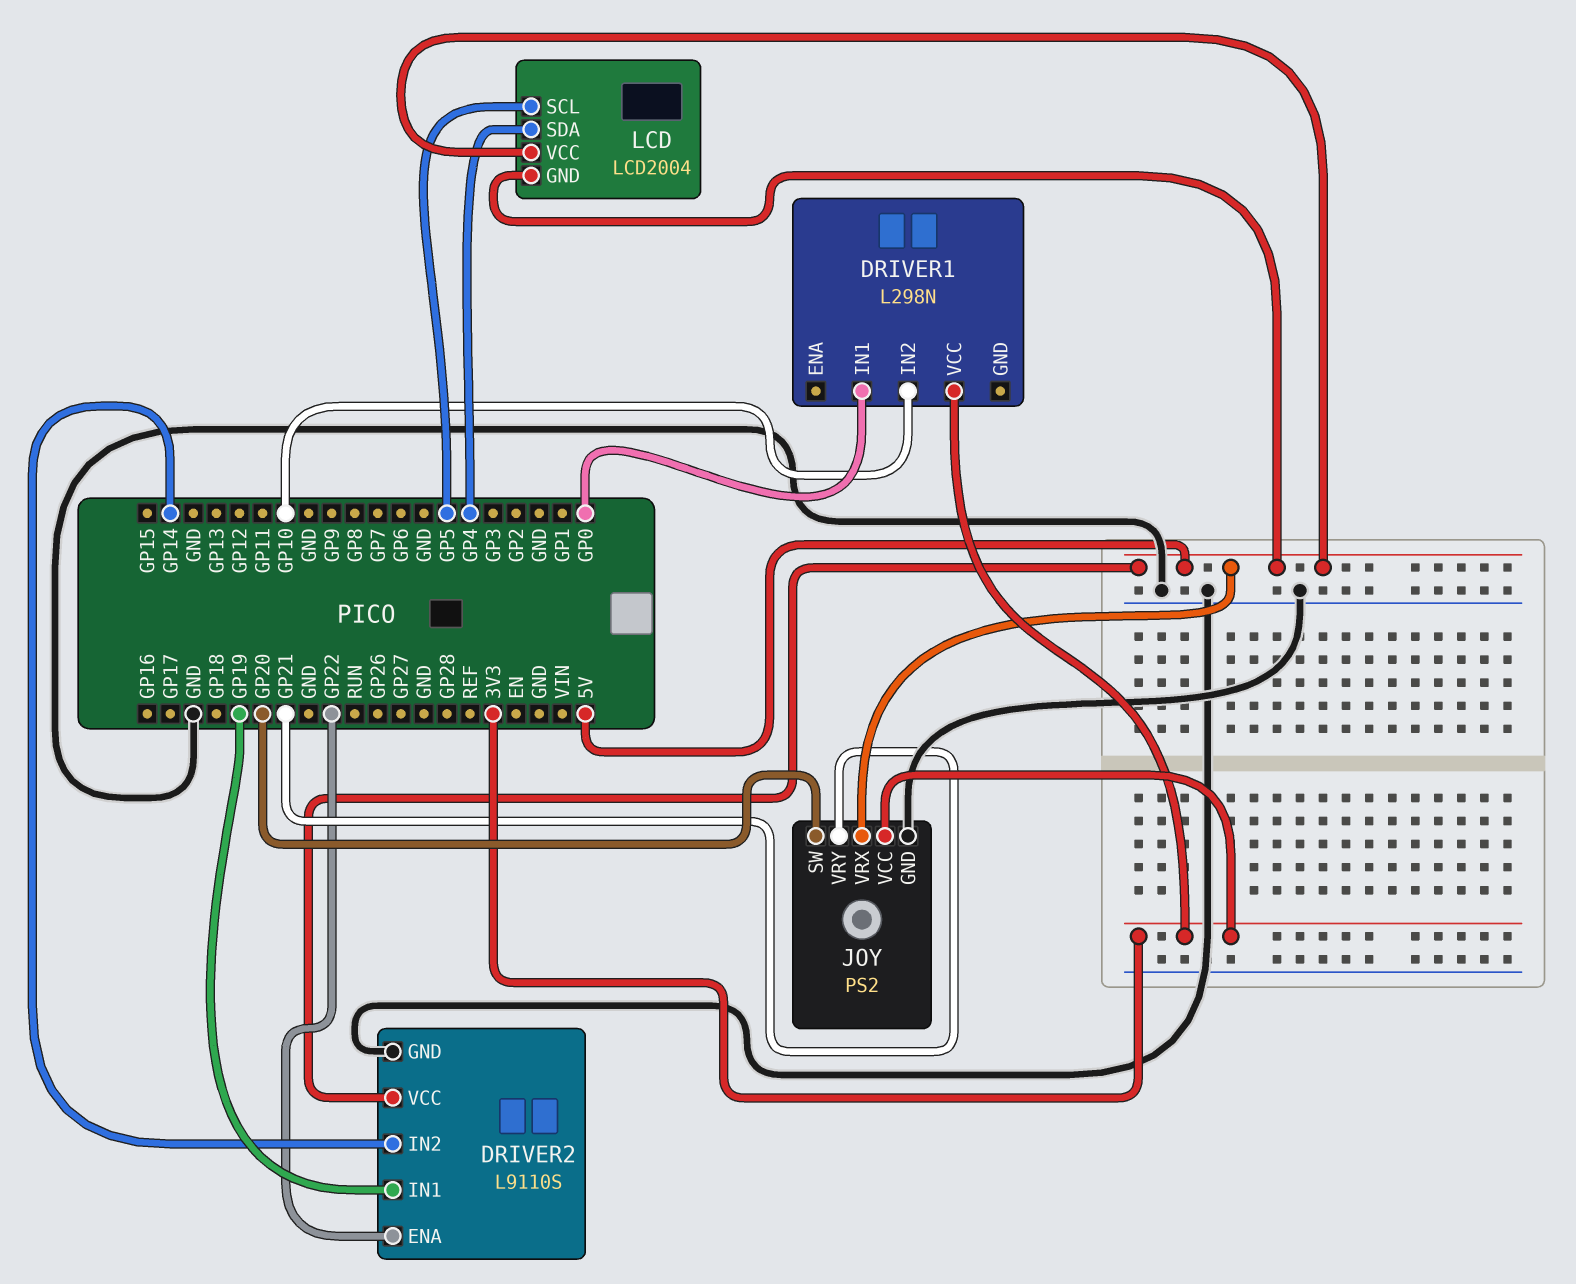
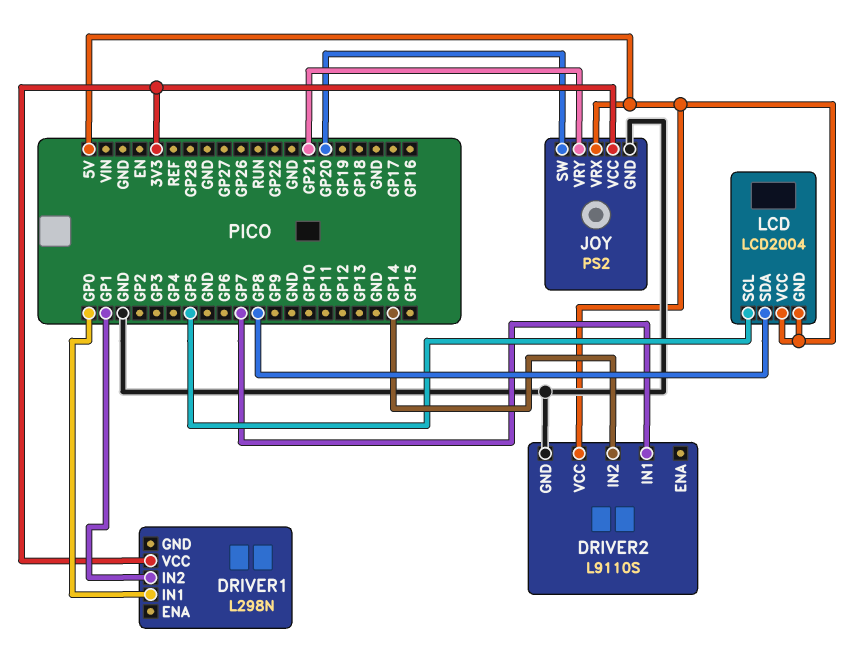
DRIVER1 pin IN2: GP10 -> GP1
DRIVER2 pin ENA: GP22 -> none
DRIVER2 pin IN1: GP19 -> GP7
LCD pin SDA: GP4 -> GP8

